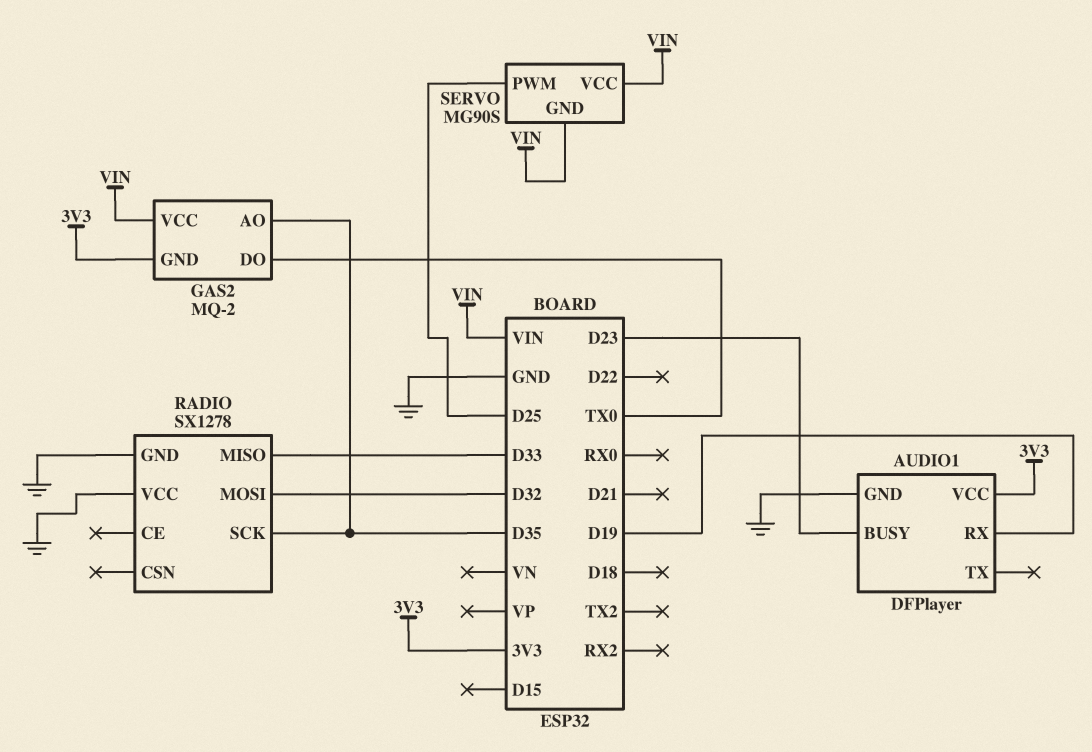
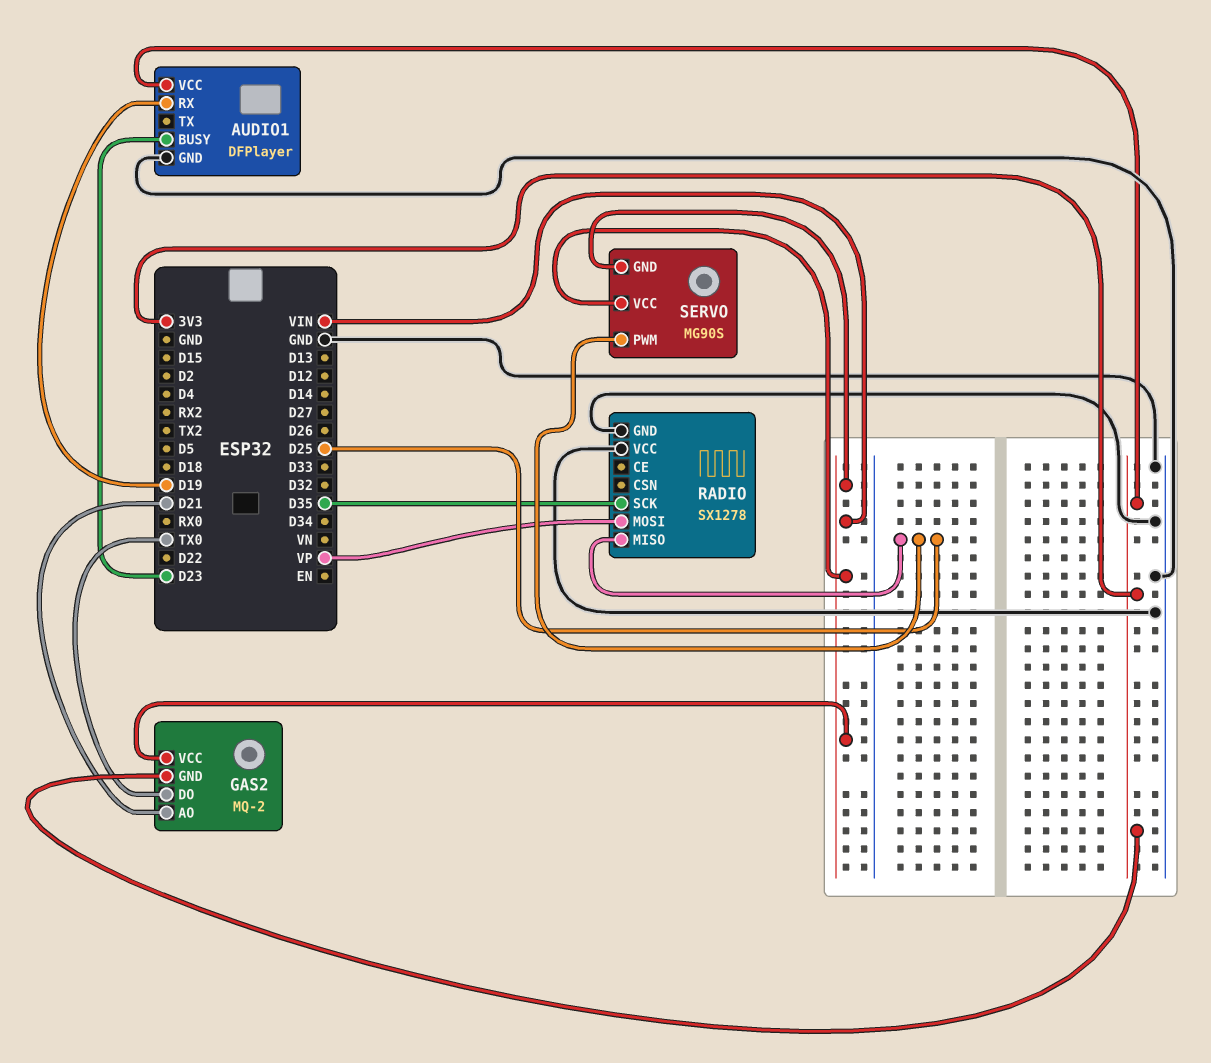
GAS2 pin AO: D35 -> D21
RADIO pin MISO: D33 -> D25
RADIO pin MOSI: D32 -> VP

